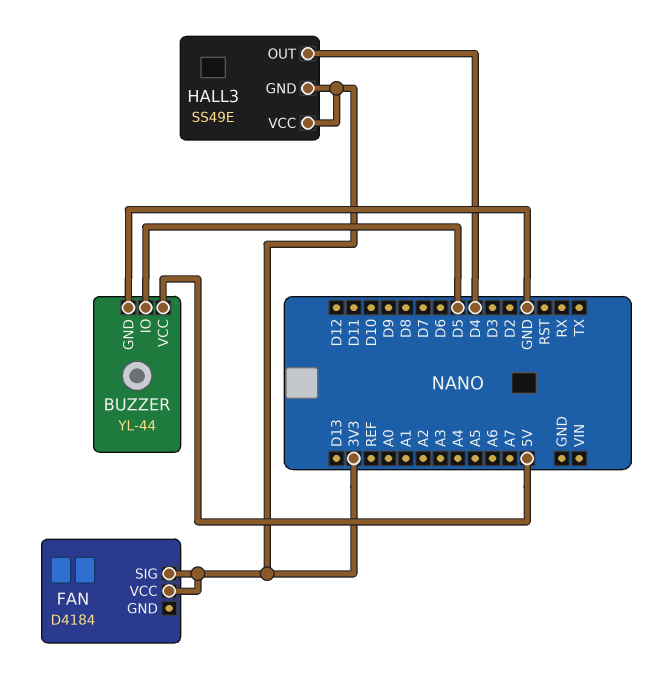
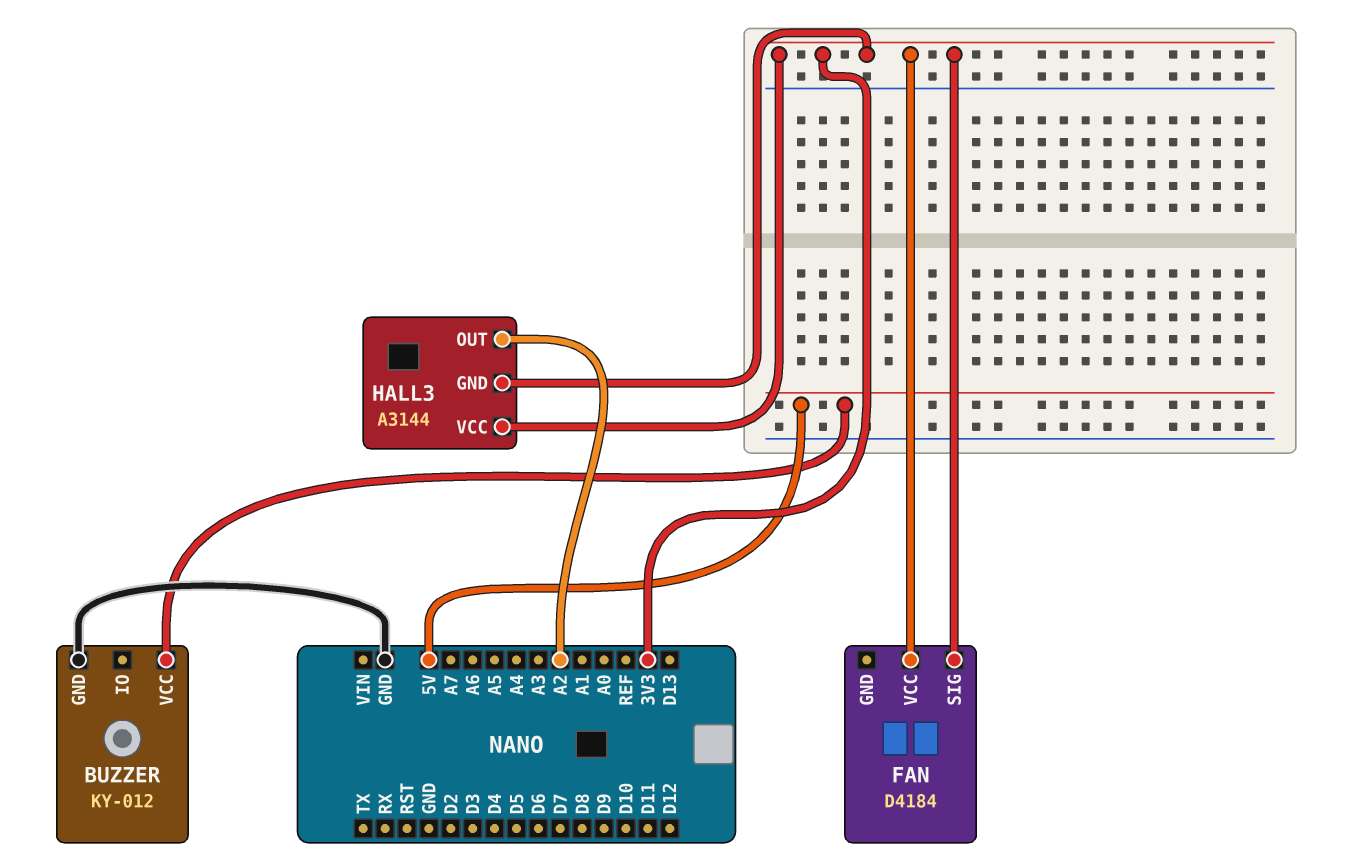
BUZZER: YL-44 -> KY-012
BUZZER pin IO: D5 -> none
HALL3: SS49E -> A3144
HALL3 pin OUT: D4 -> A2

